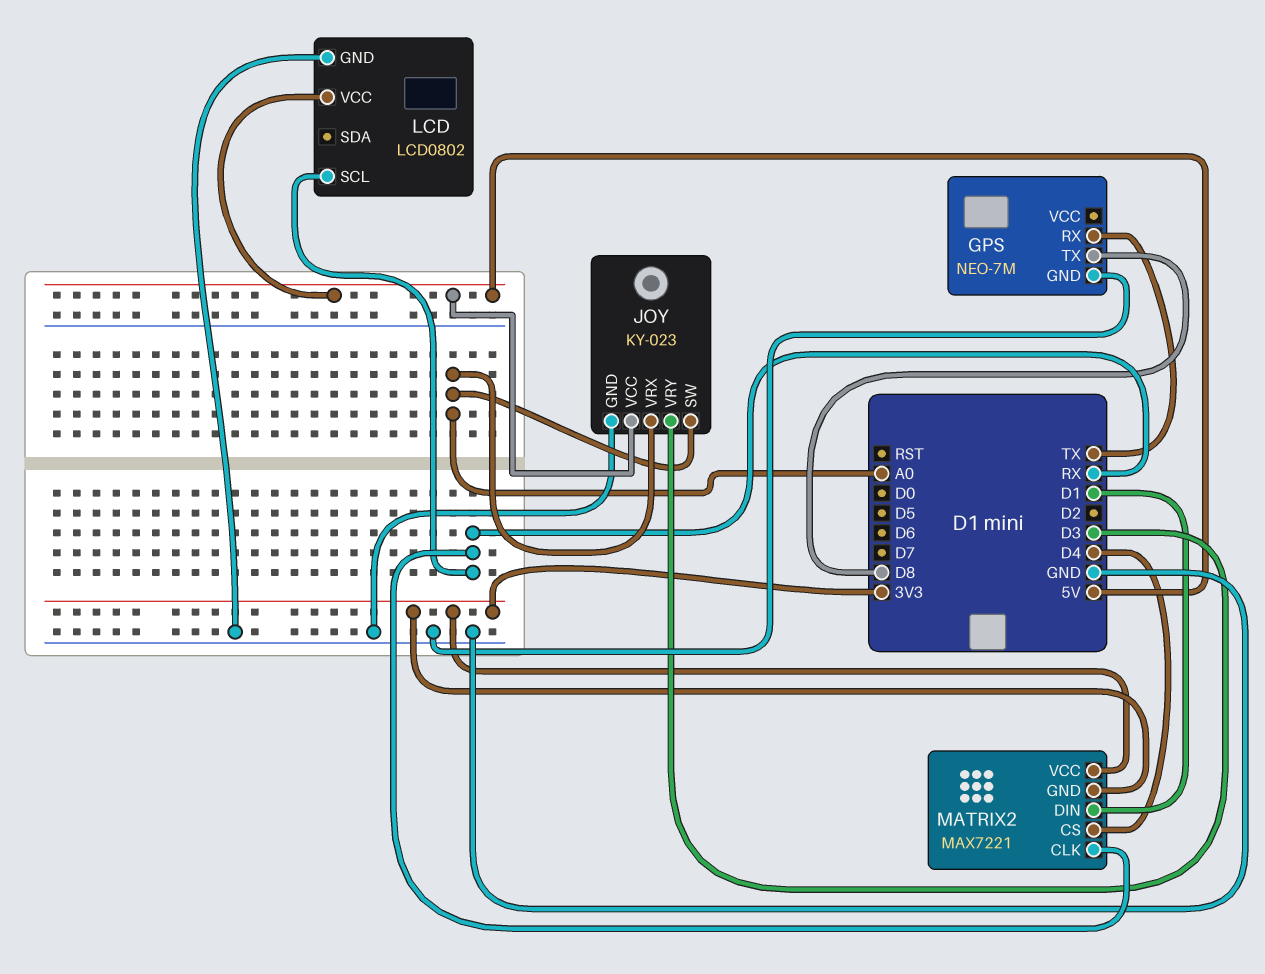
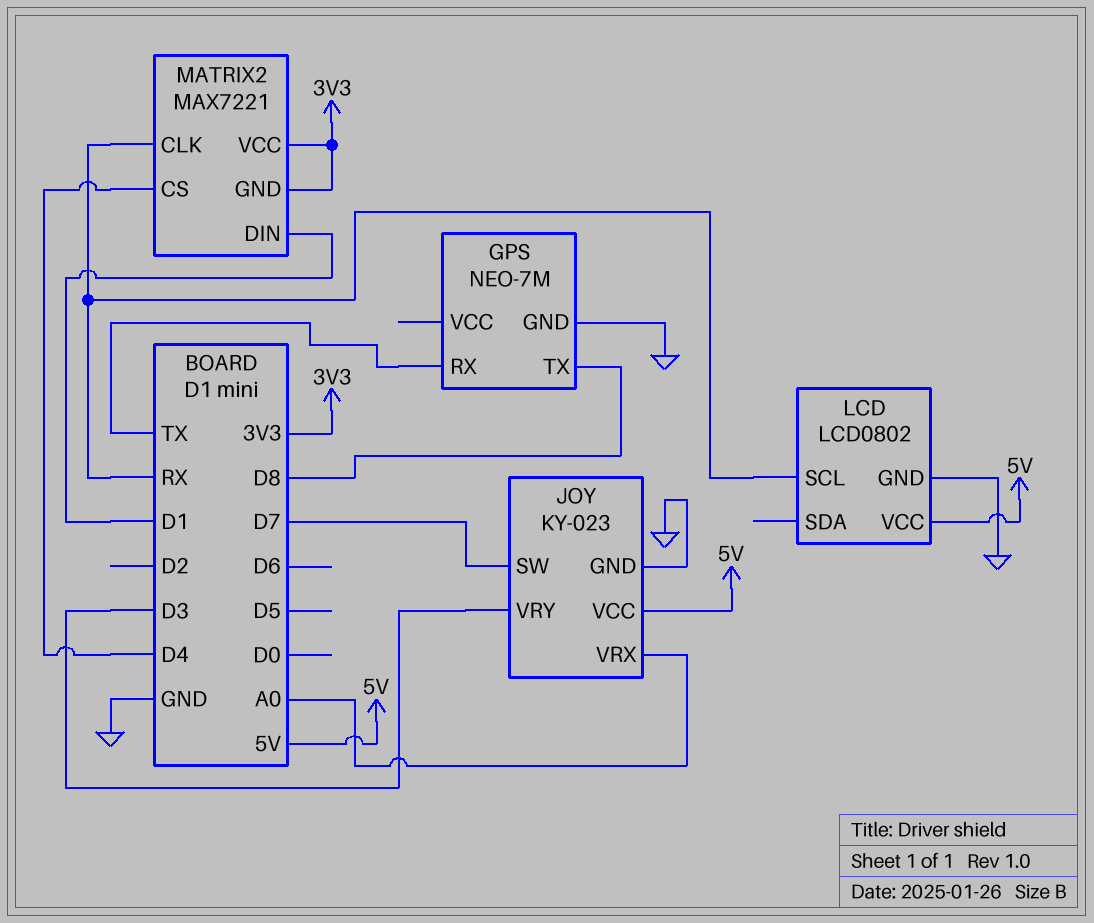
JOY pin SW: A0 -> D7

